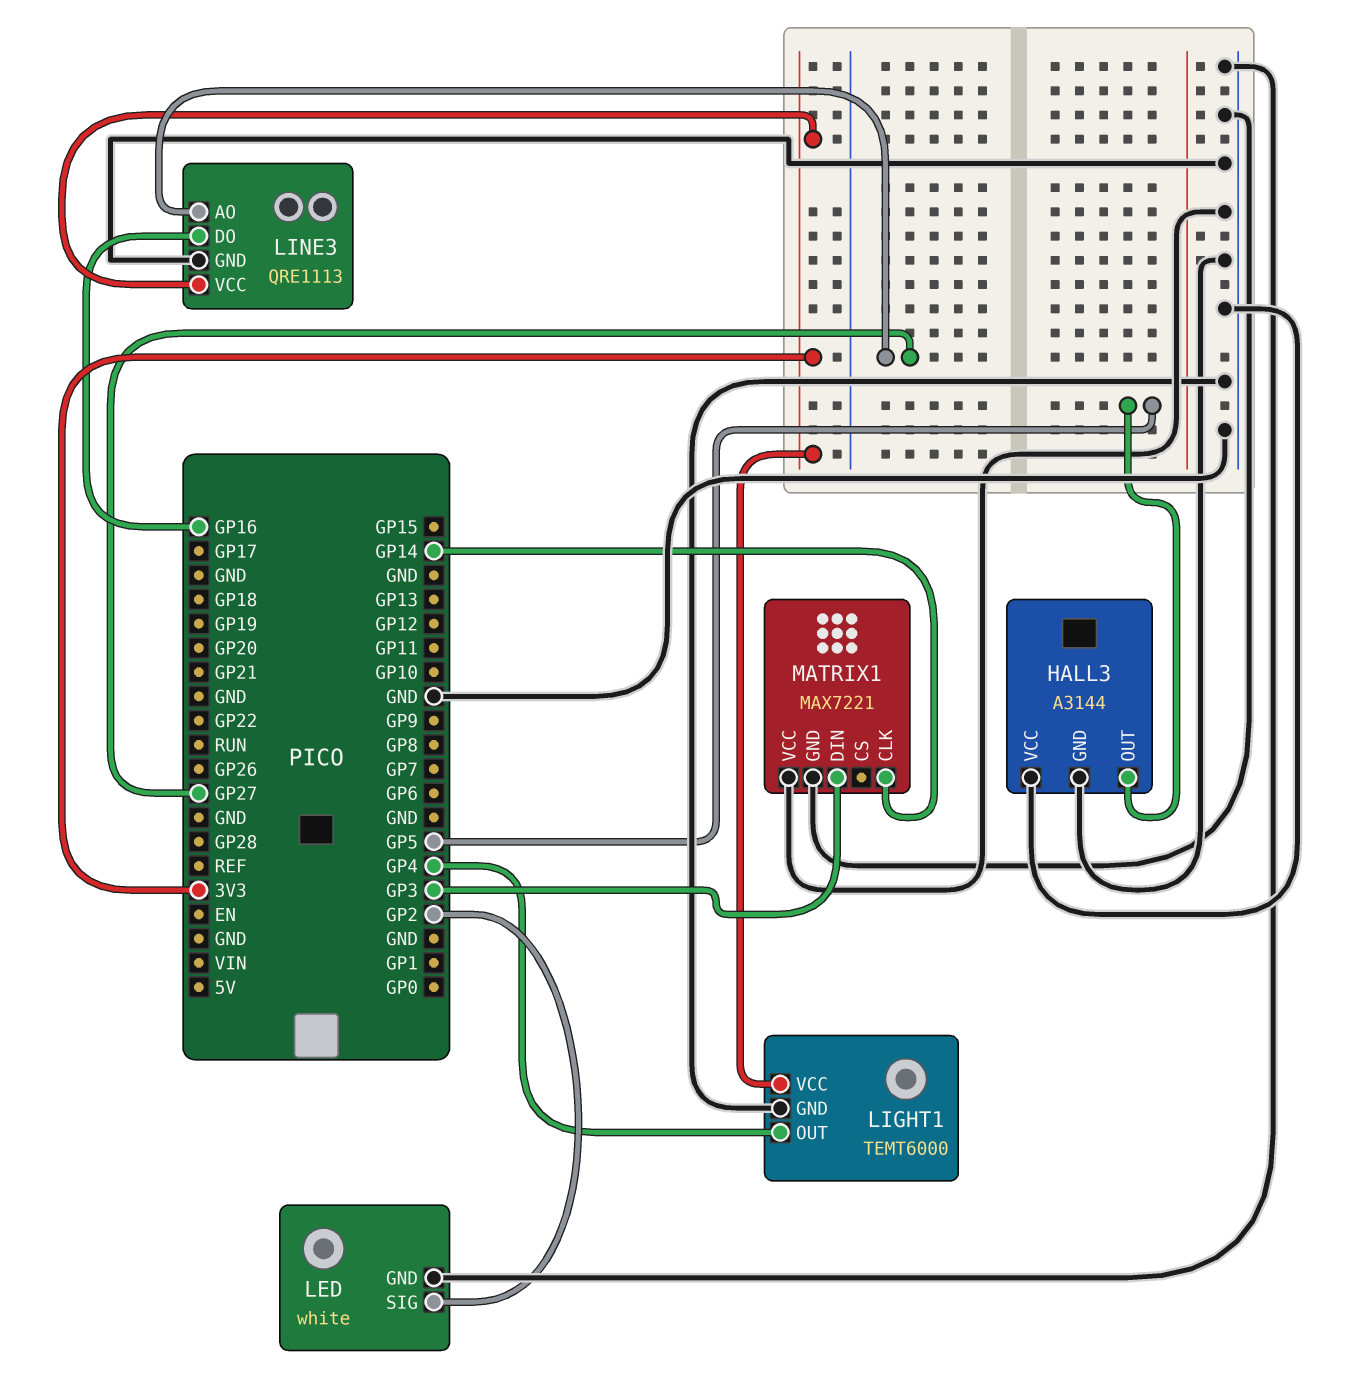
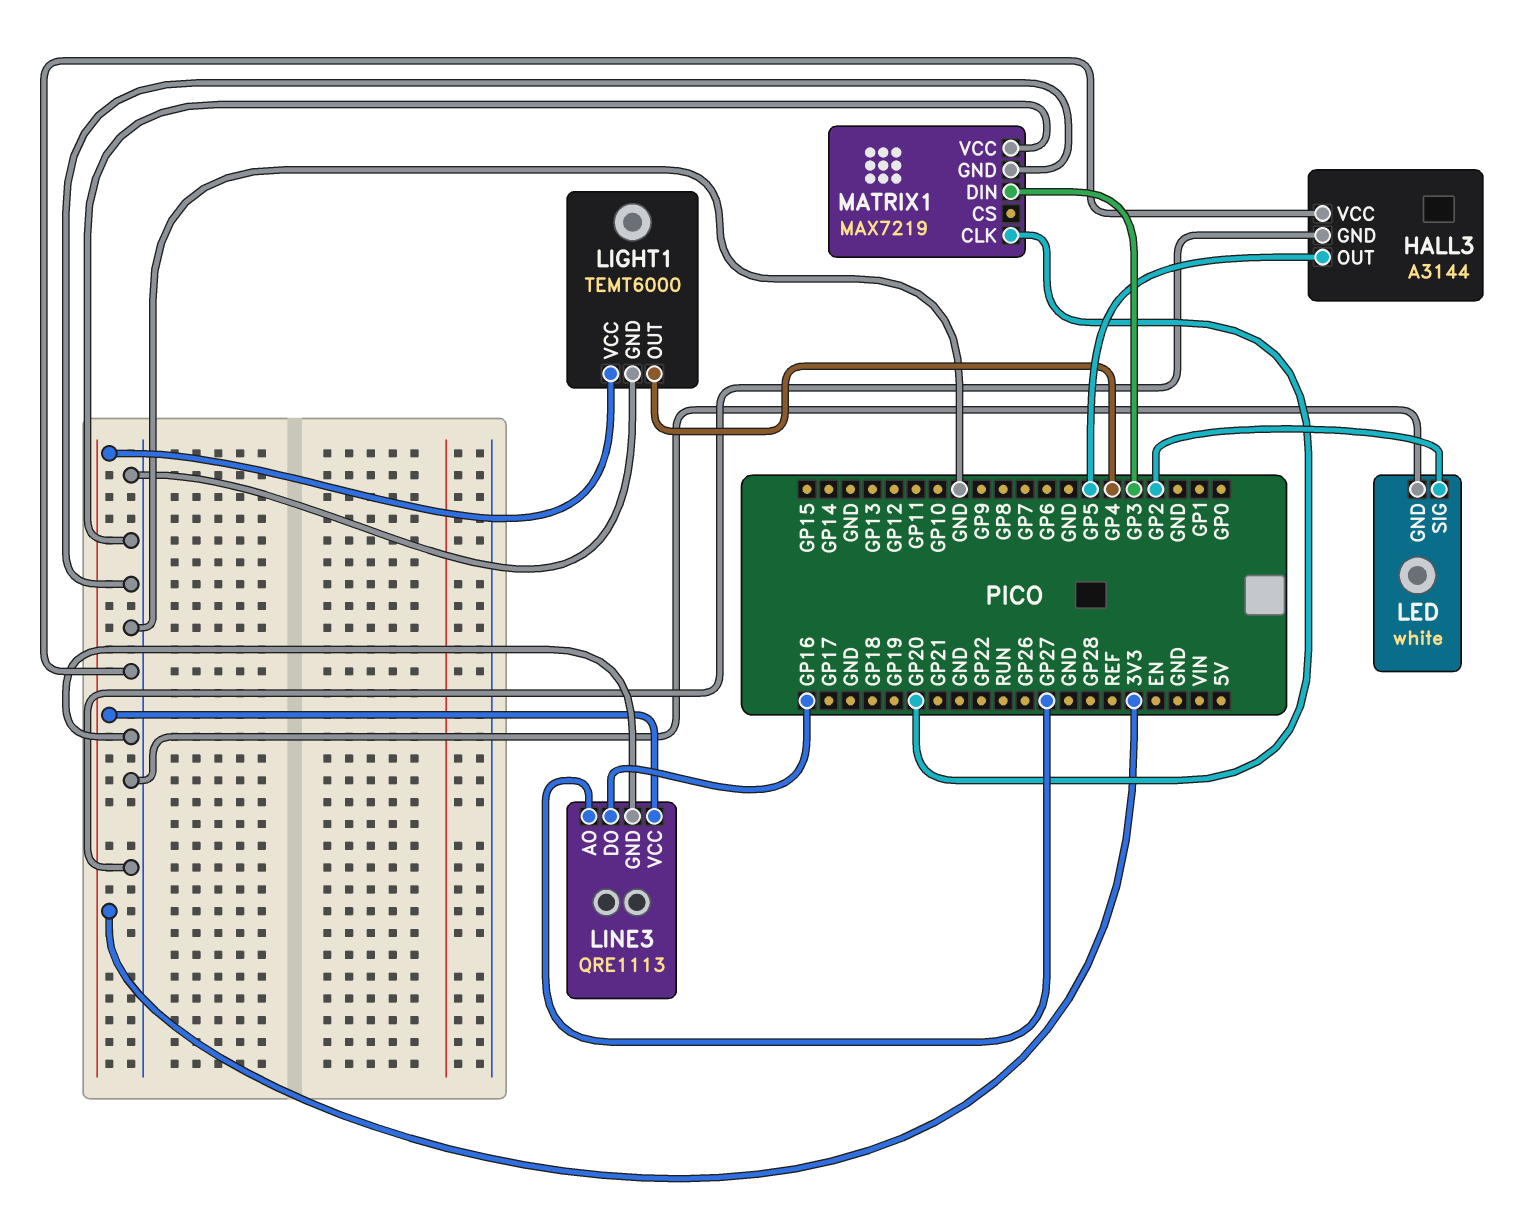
MATRIX1: MAX7221 -> MAX7219
MATRIX1 pin CLK: GP14 -> GP20

